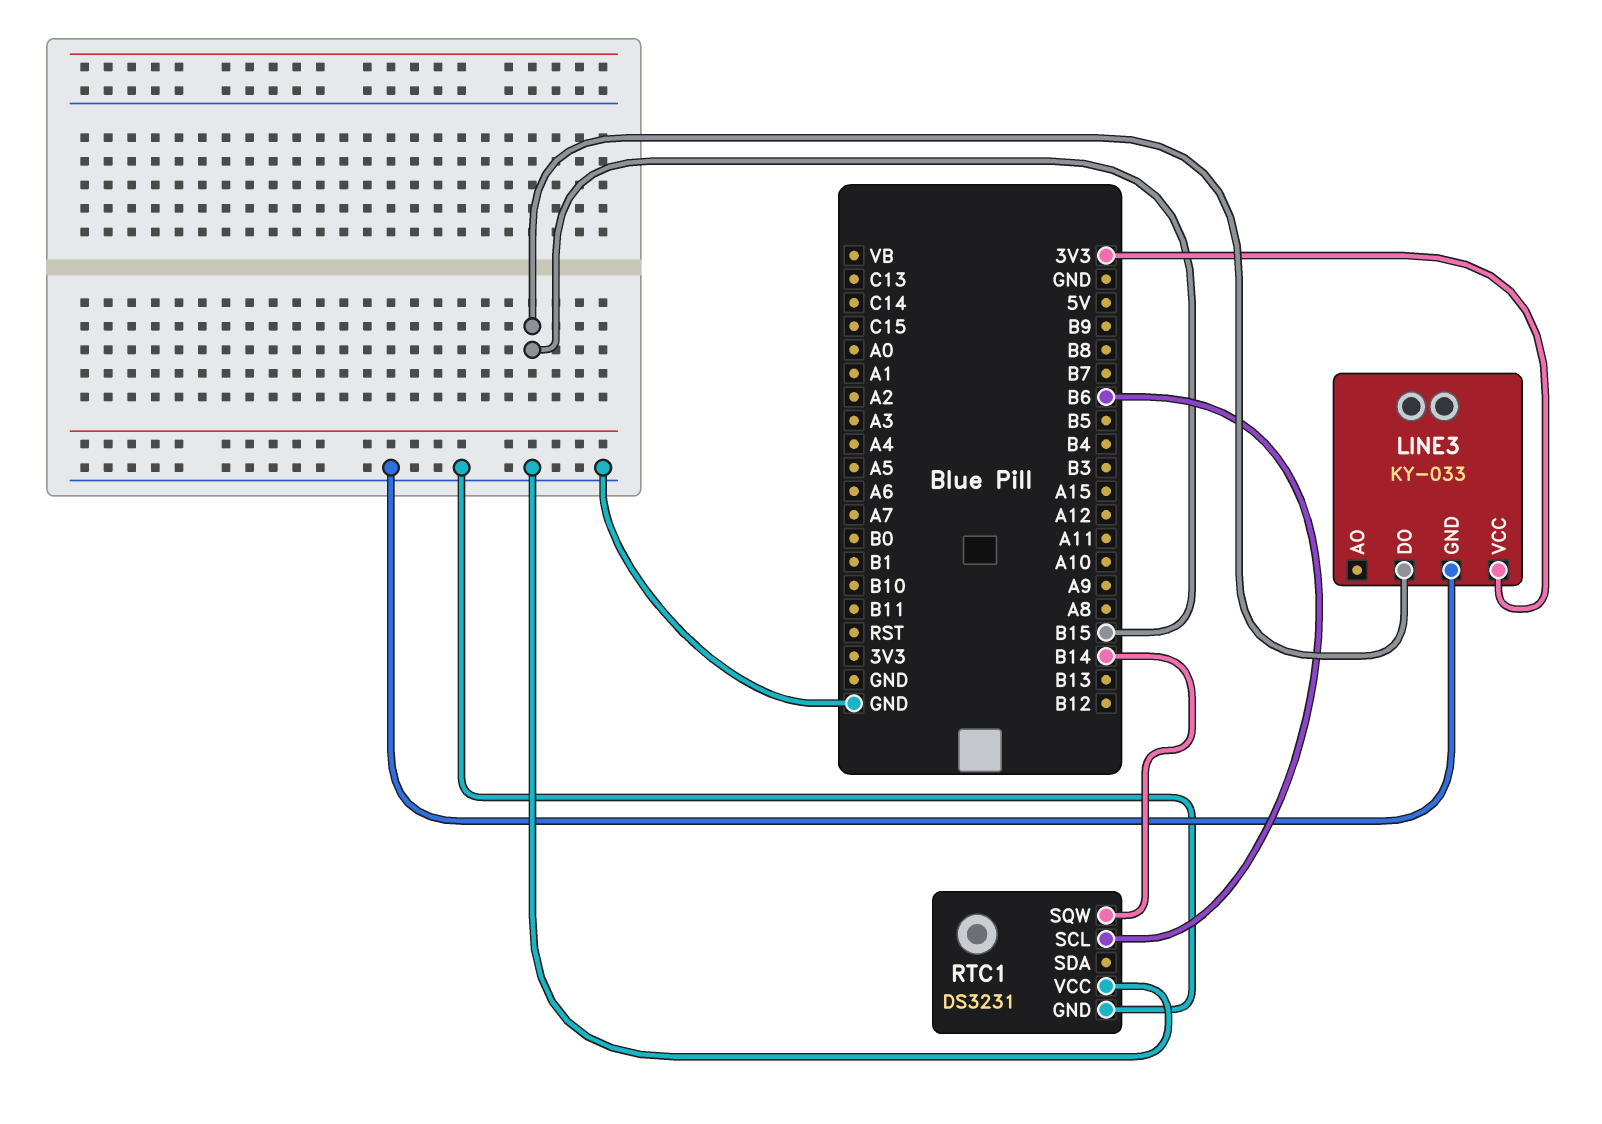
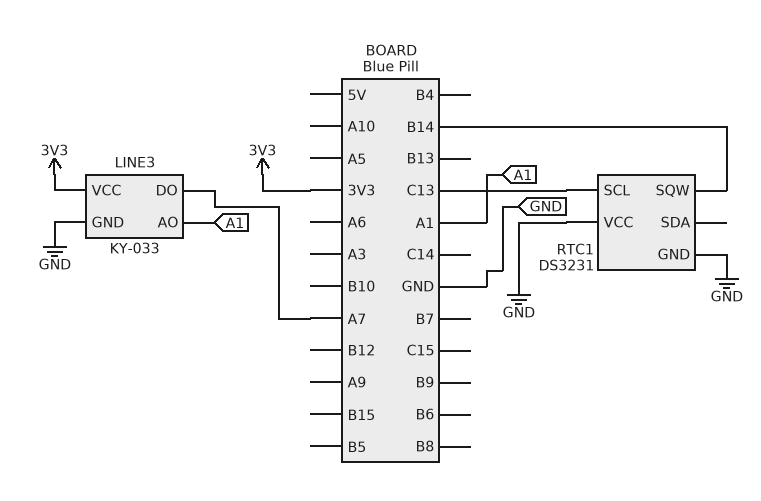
LINE3 pin AO: none -> A1
LINE3 pin DO: B15 -> A7
RTC1 pin SCL: B6 -> C13

